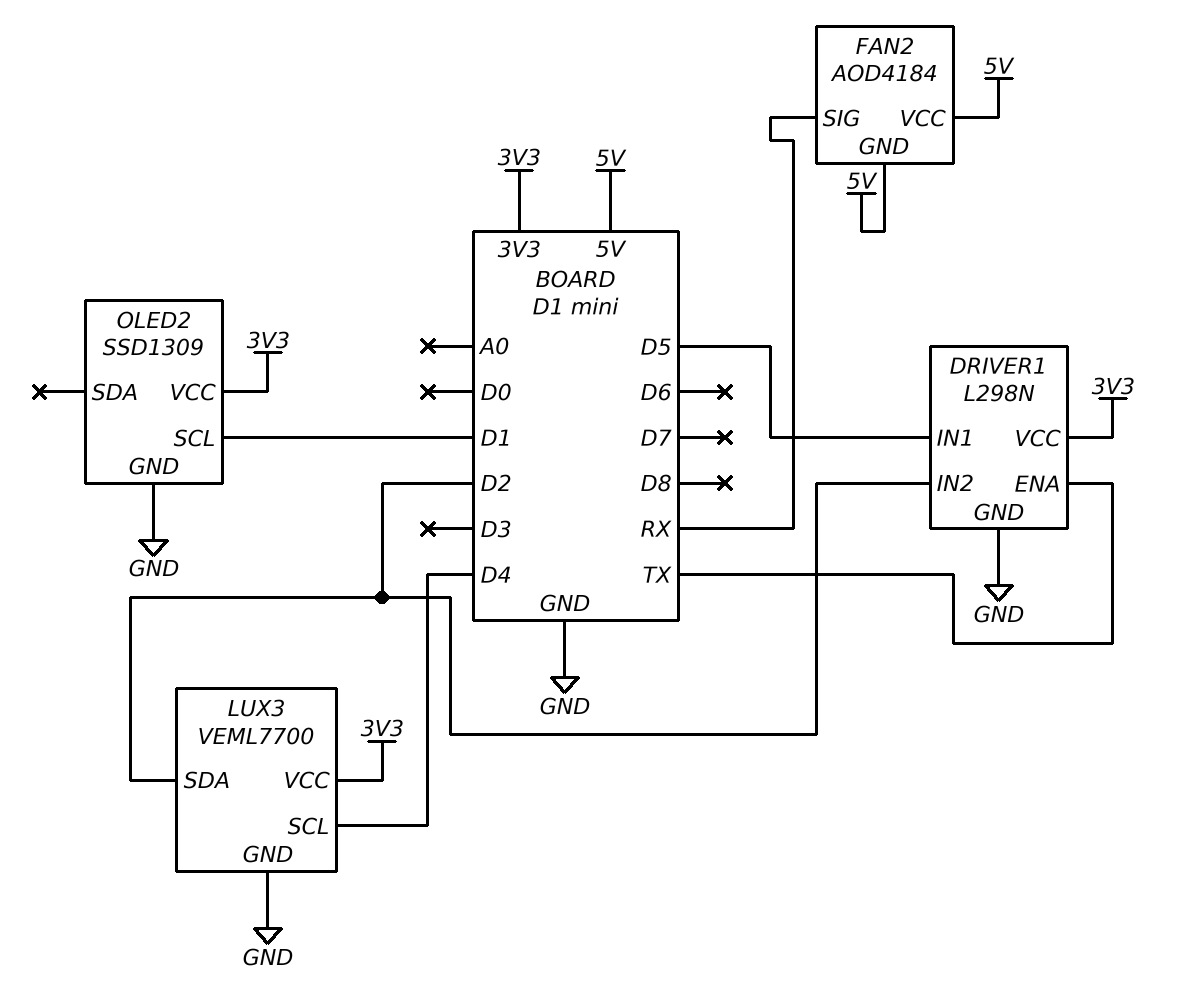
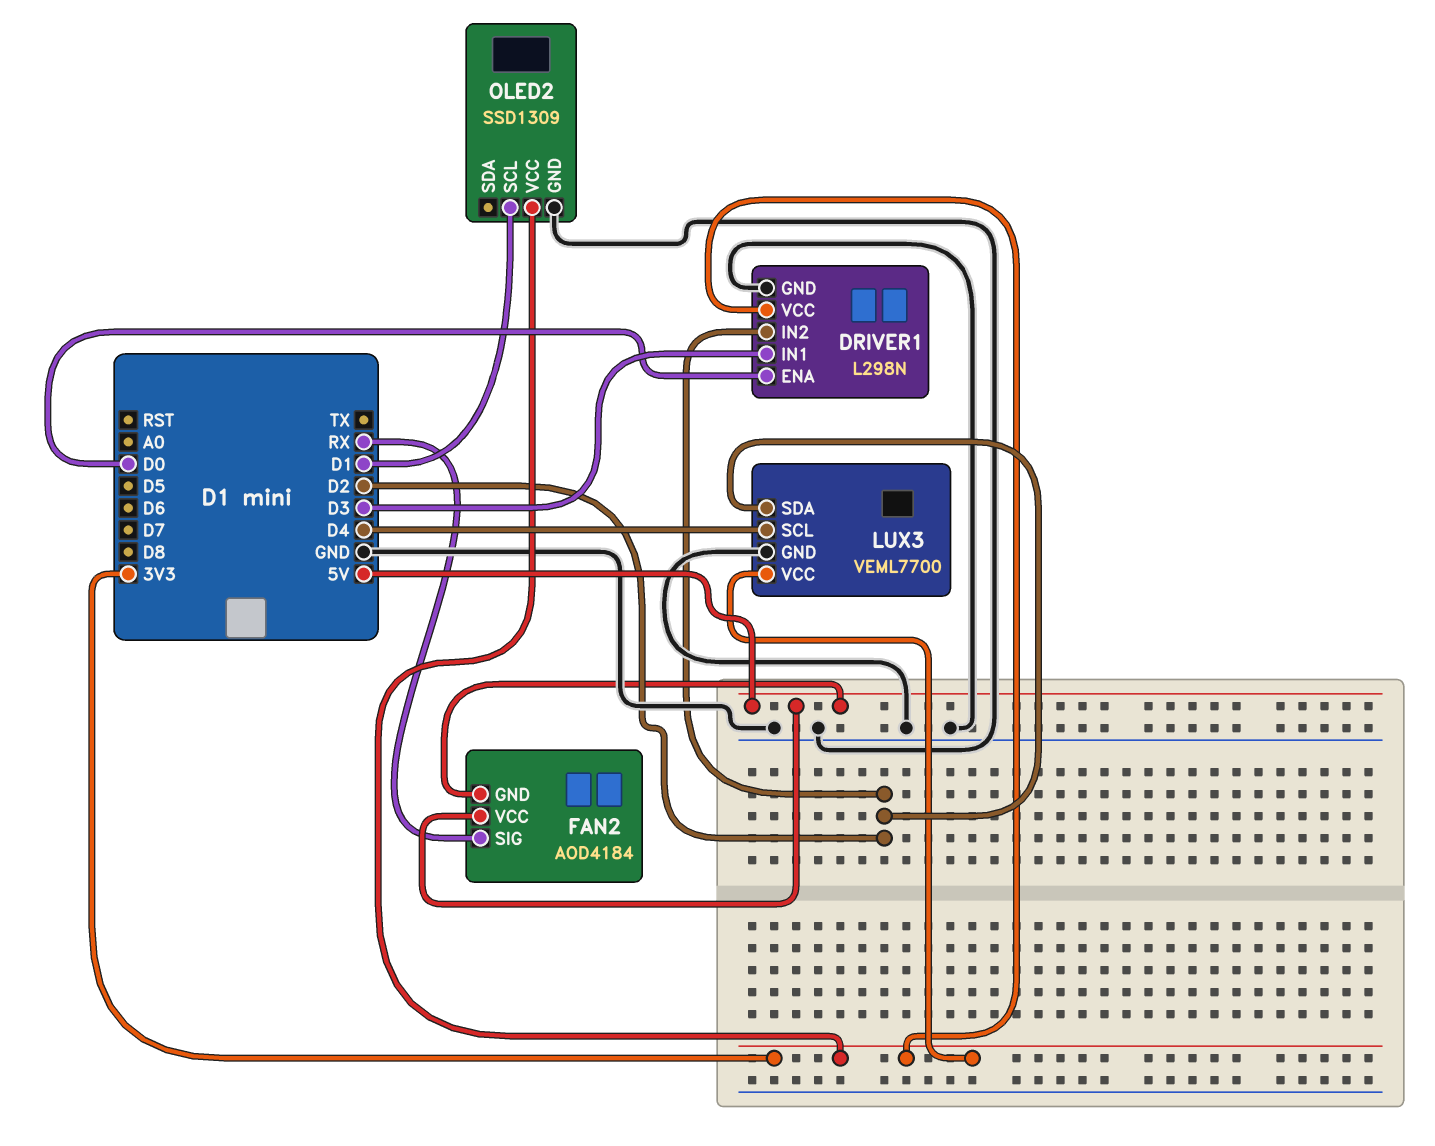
DRIVER1 pin ENA: TX -> D0
DRIVER1 pin IN1: D5 -> D3

